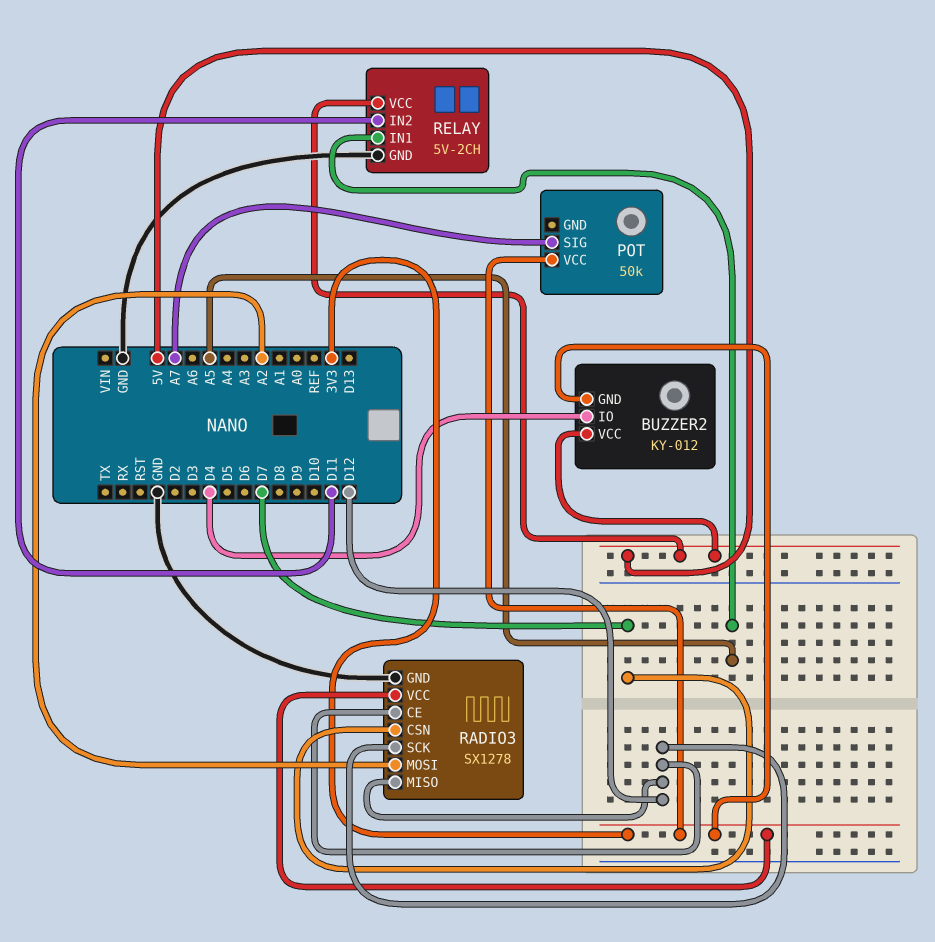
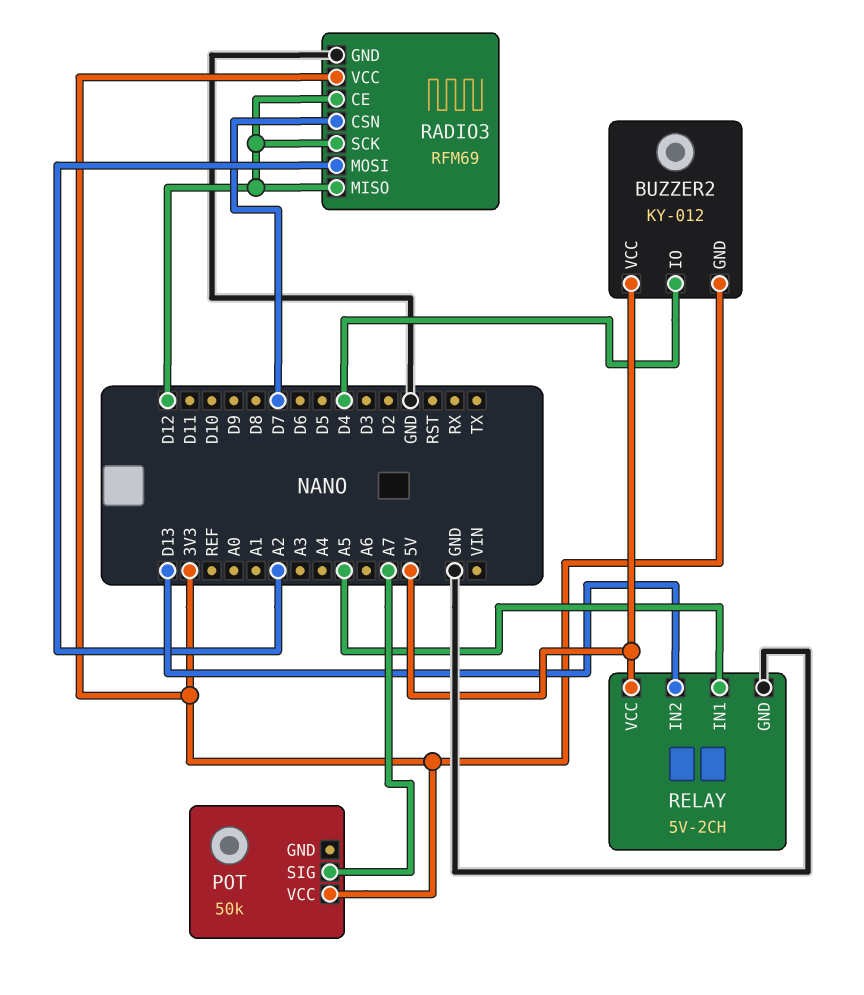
RADIO3: SX1278 -> RFM69
RELAY pin IN2: D11 -> D13

